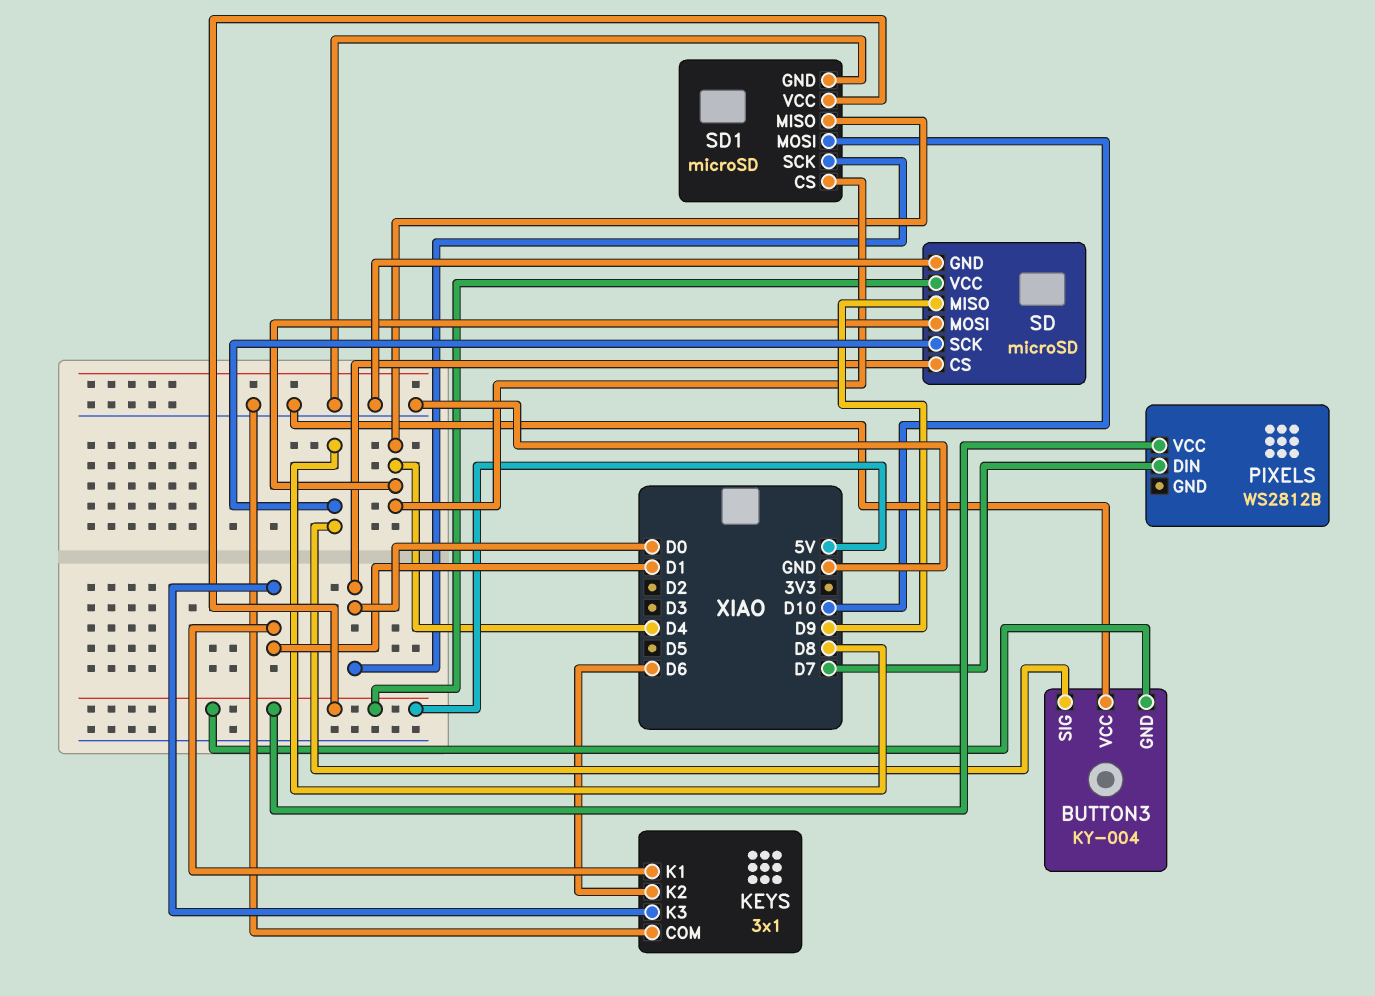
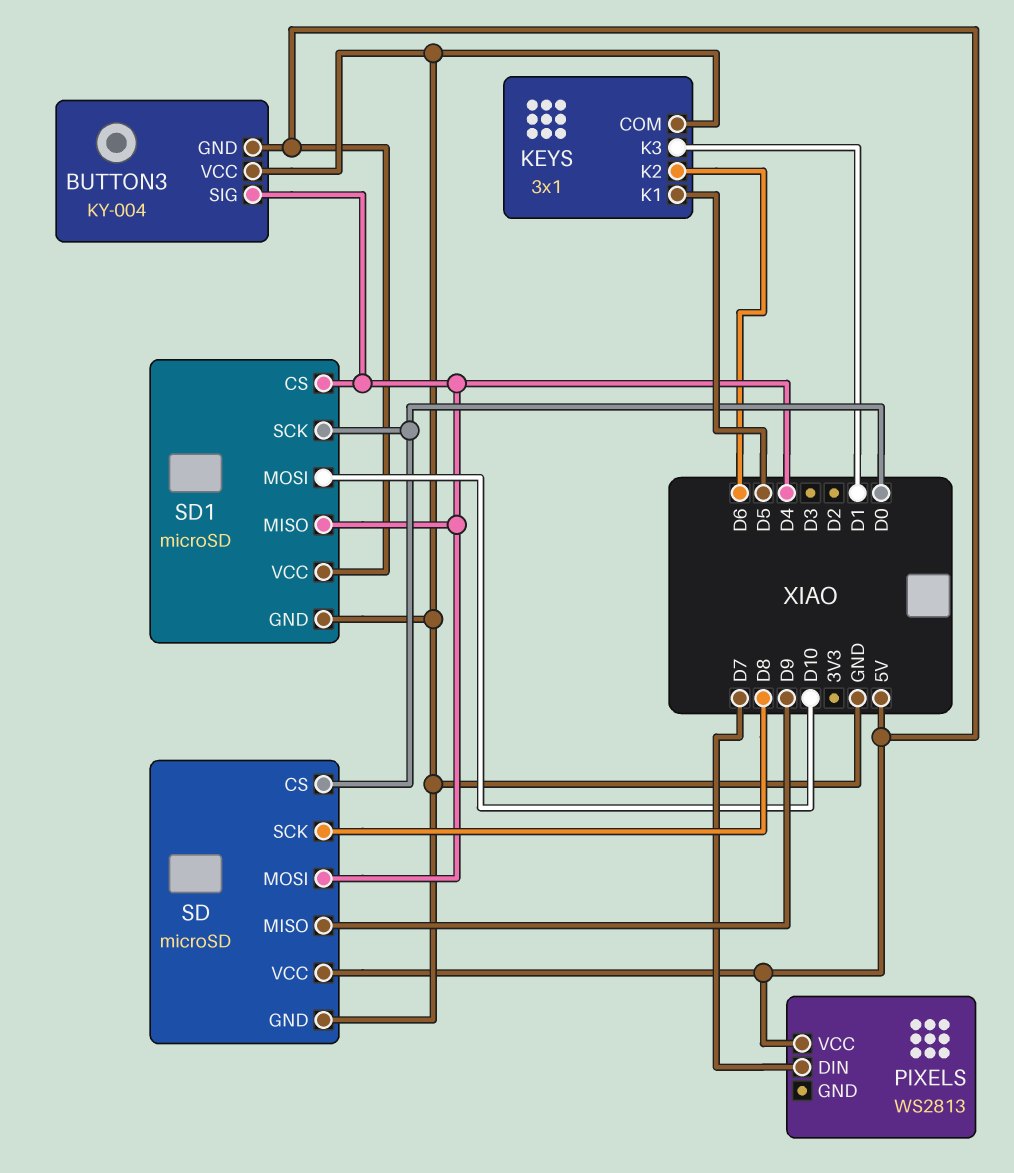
BUTTON3 pin SIG: D8 -> D4
KEYS pin K1: D1 -> D5
PIXELS: WS2812B -> WS2813

